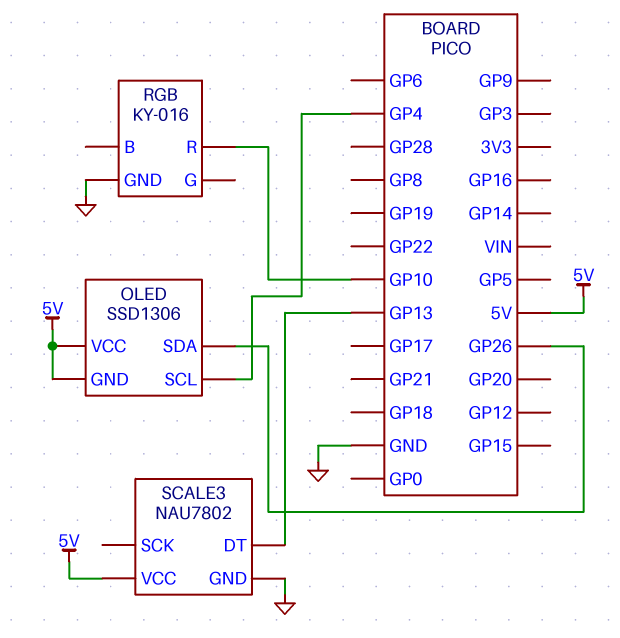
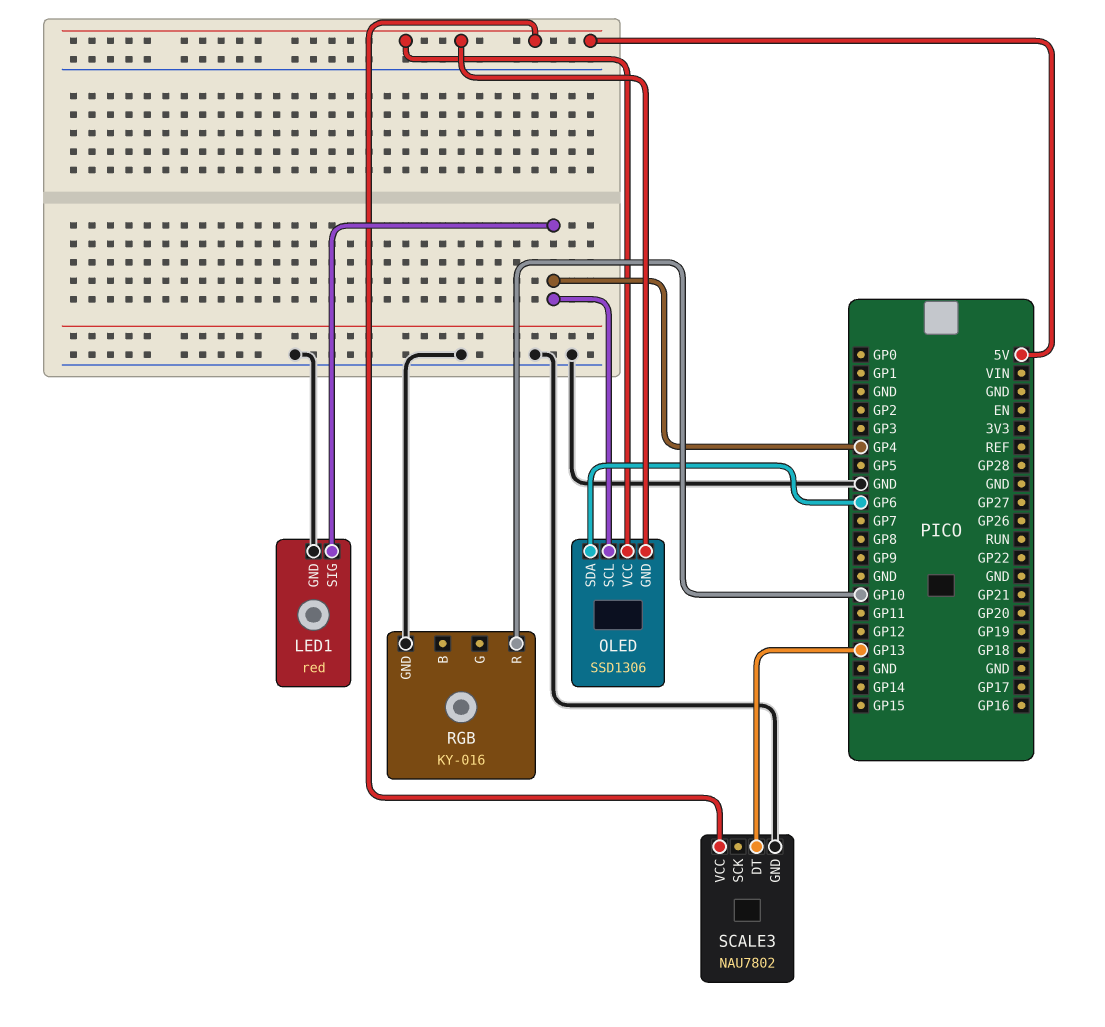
LED1: none -> red
LED1 pin GND: none -> GND
LED1 pin SIG: none -> GP4
OLED pin SDA: GP26 -> GP6

